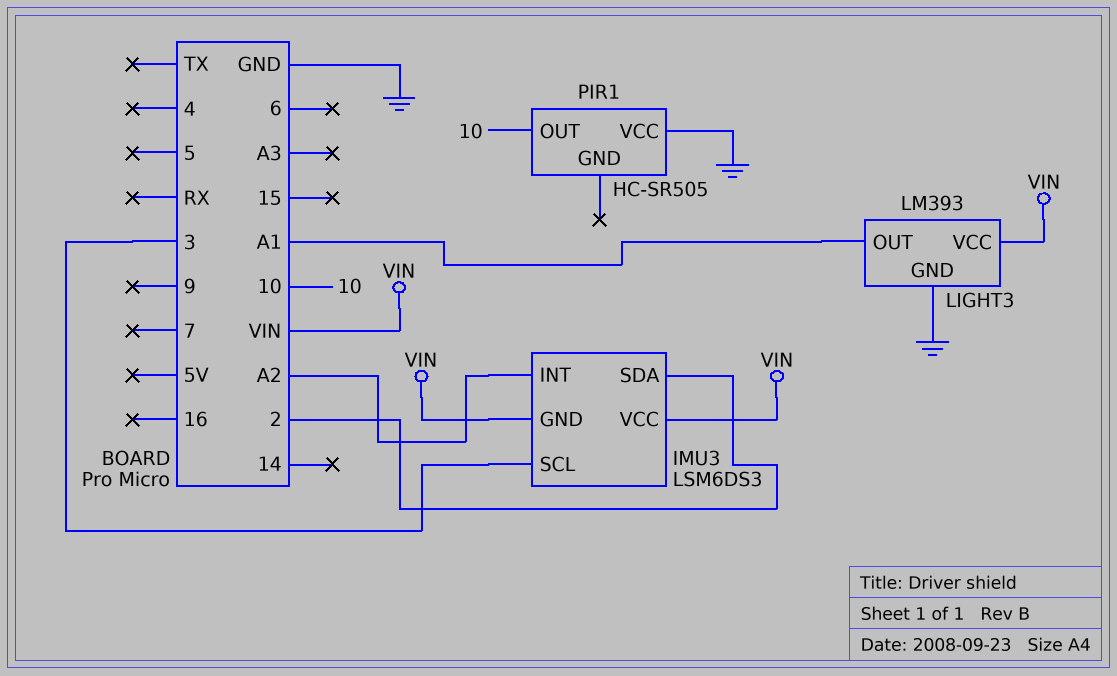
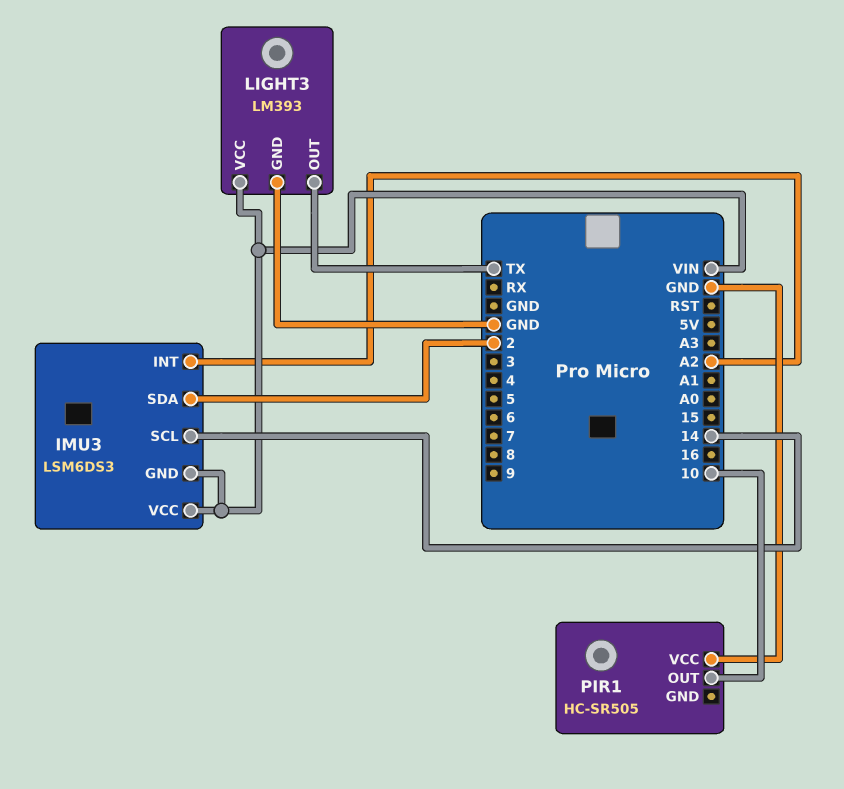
IMU3 pin SCL: 3 -> 14
LIGHT3 pin OUT: A1 -> TX

